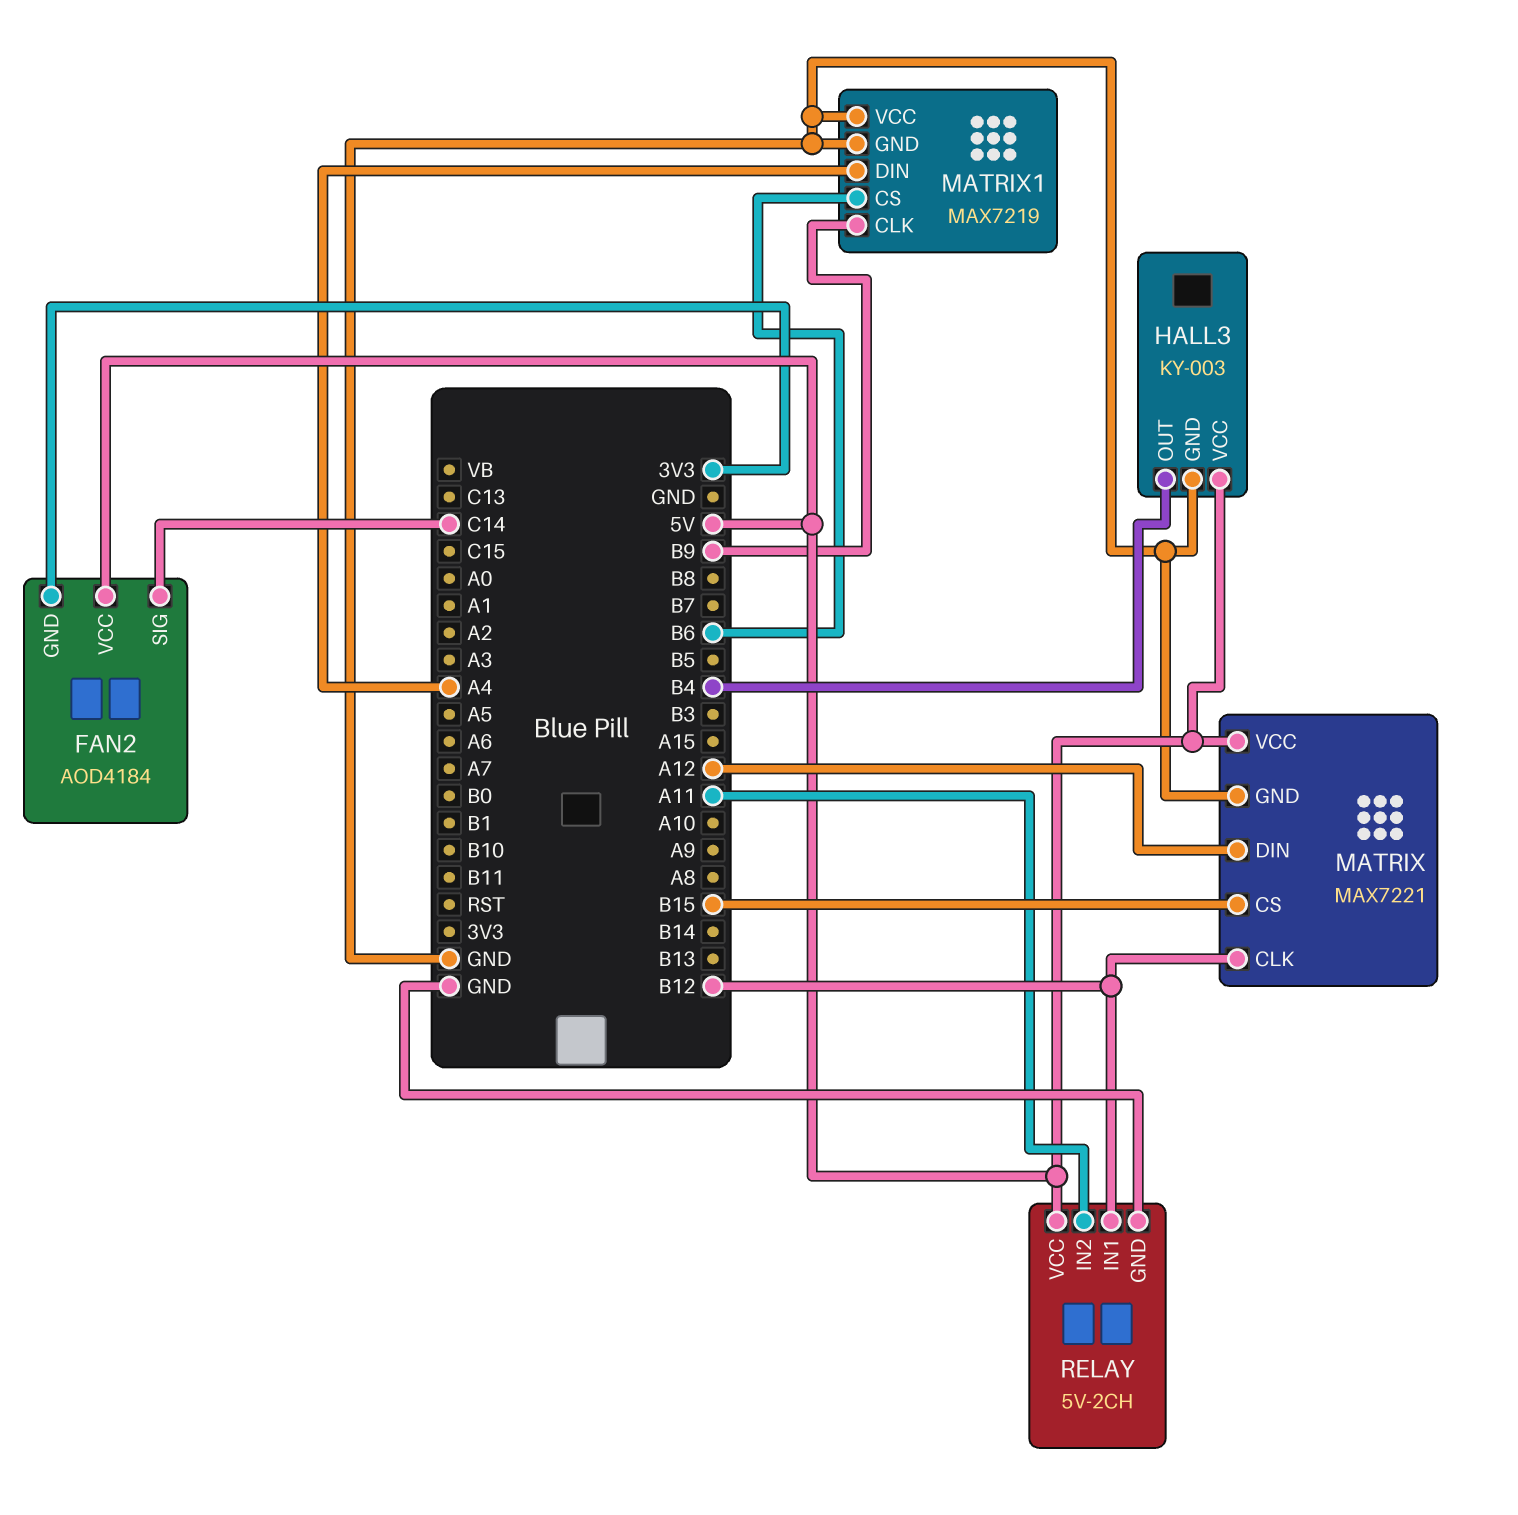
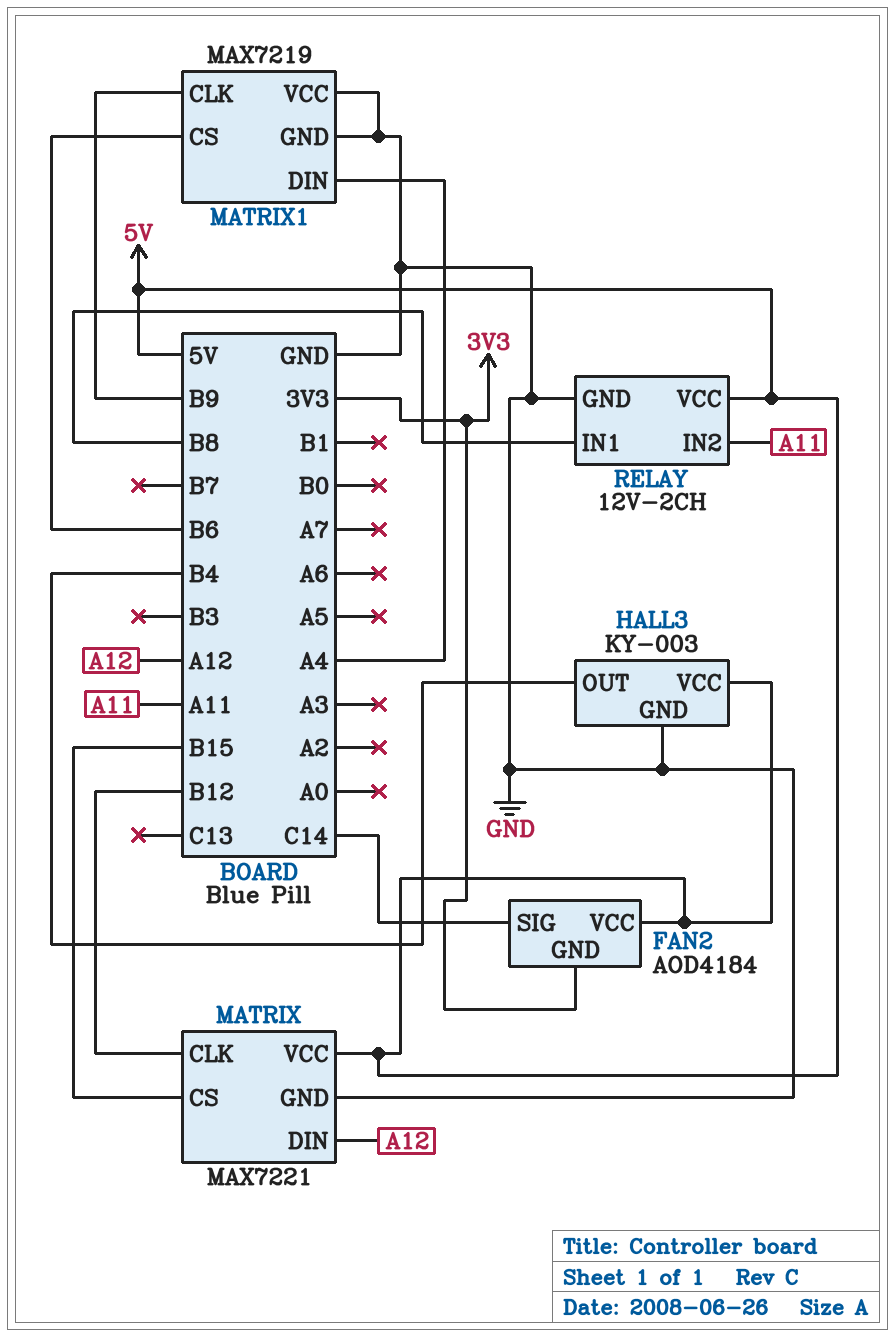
RELAY: 5V-2CH -> 12V-2CH
RELAY pin IN1: B12 -> B8

